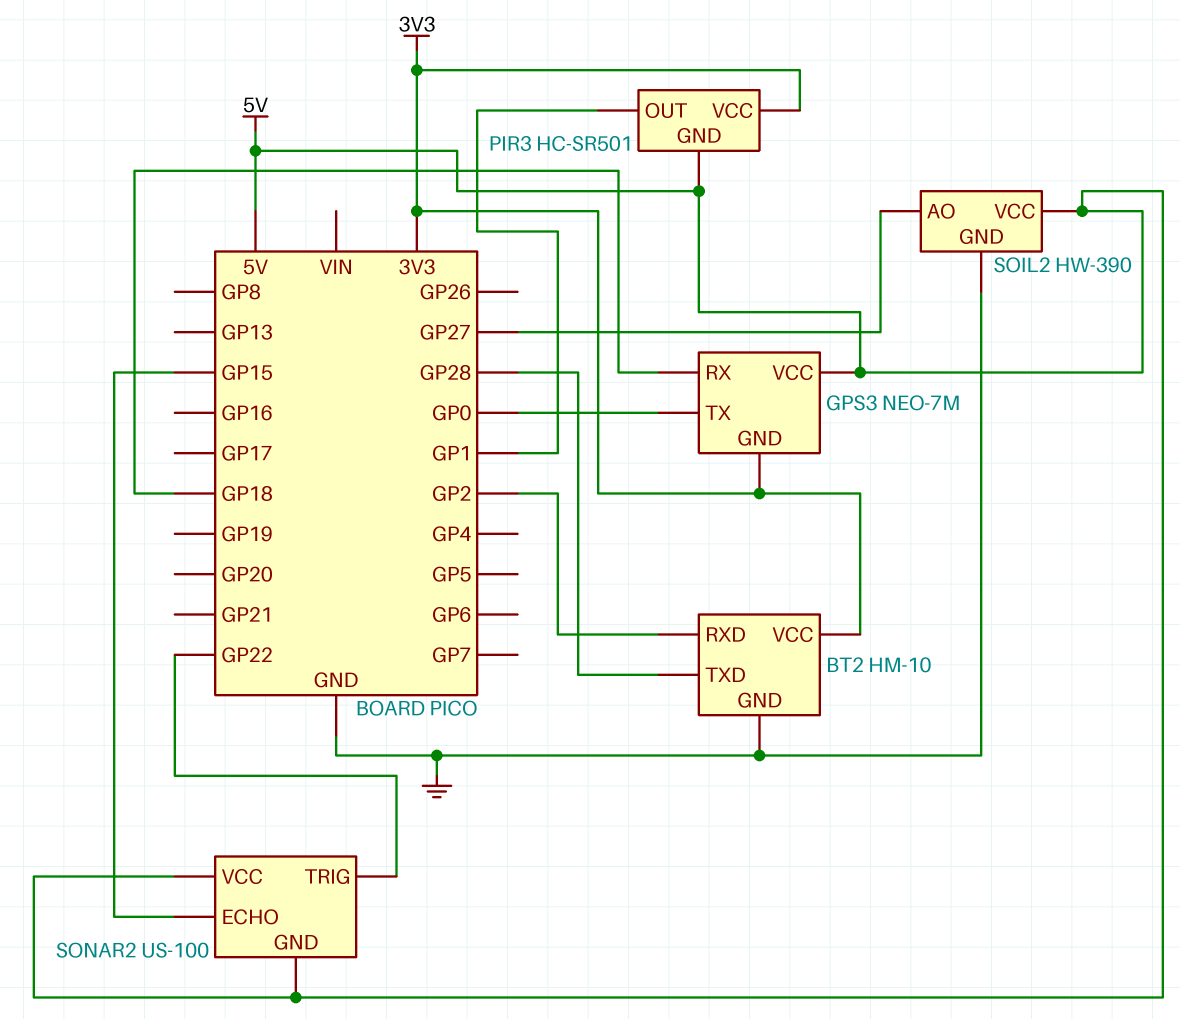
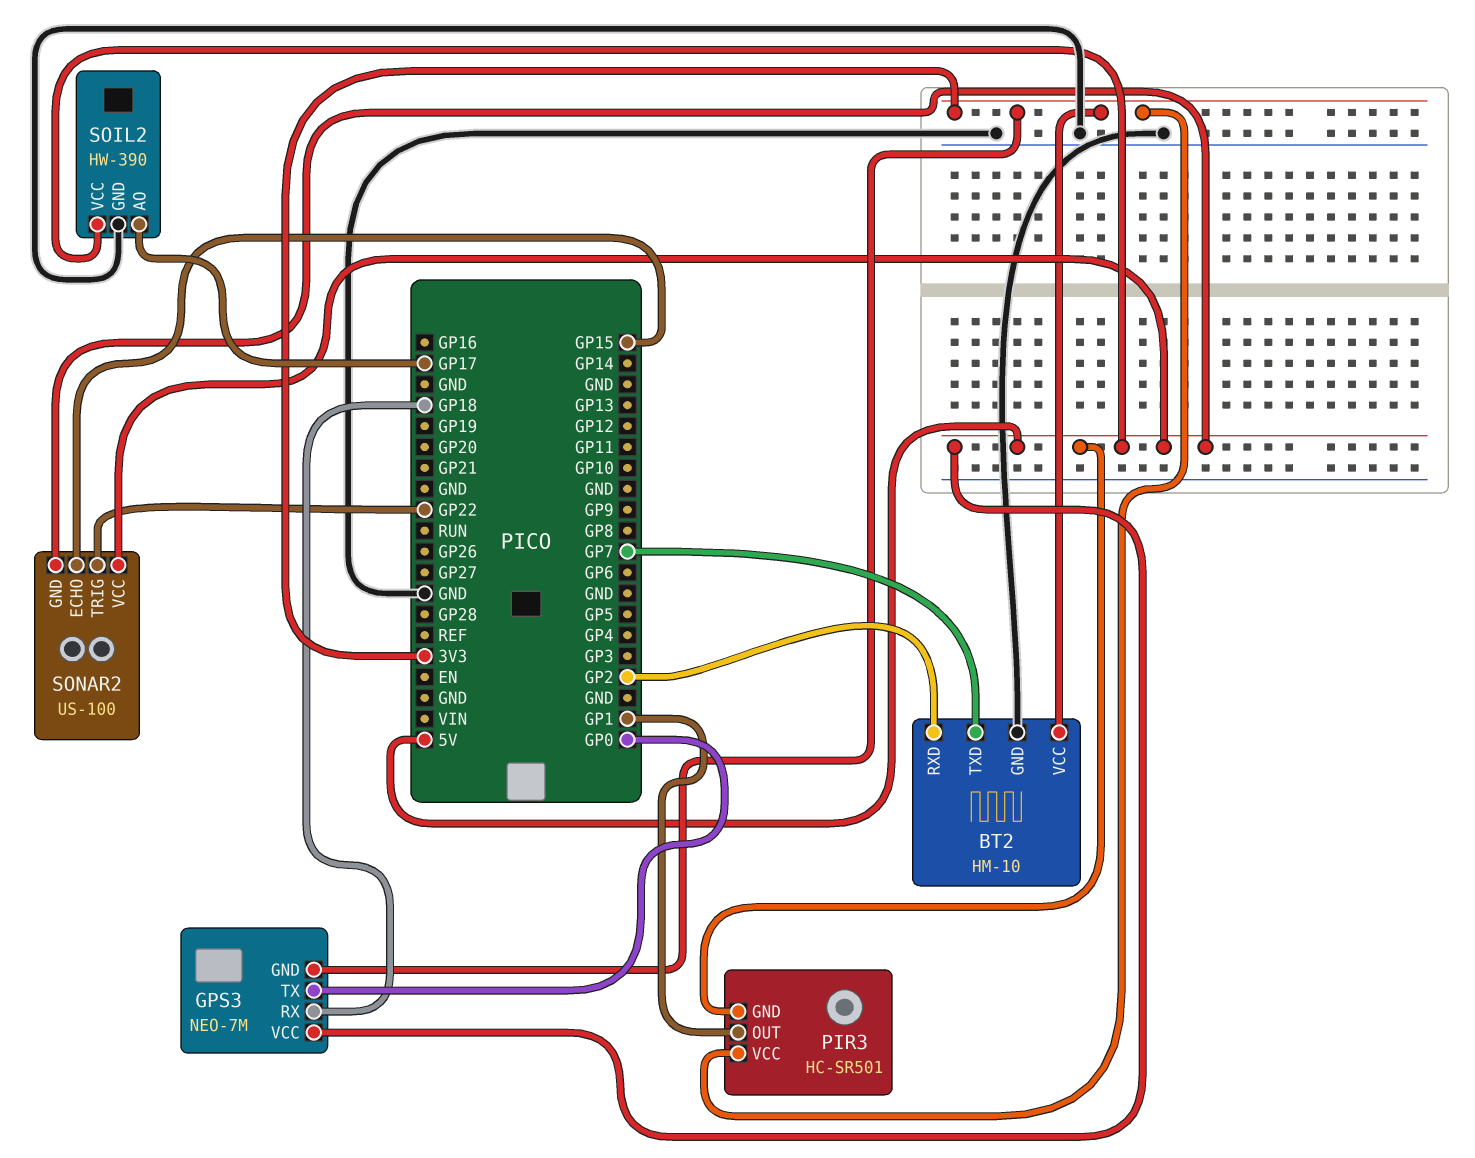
BT2 pin TXD: GP28 -> GP7
SOIL2 pin AO: GP27 -> GP17

